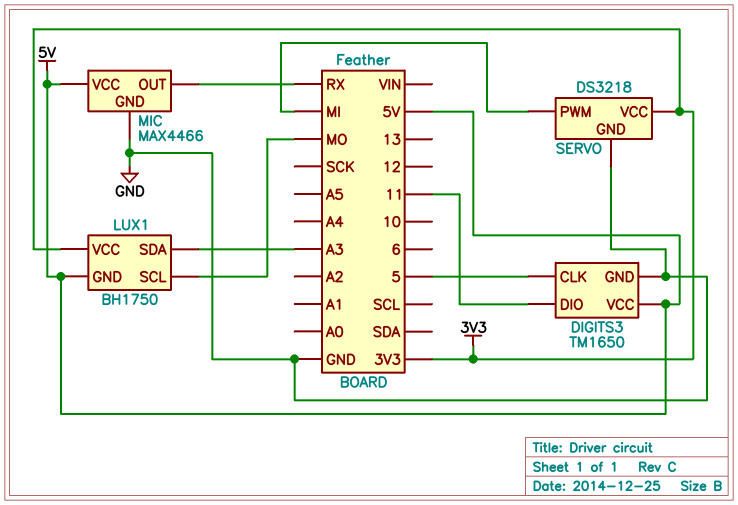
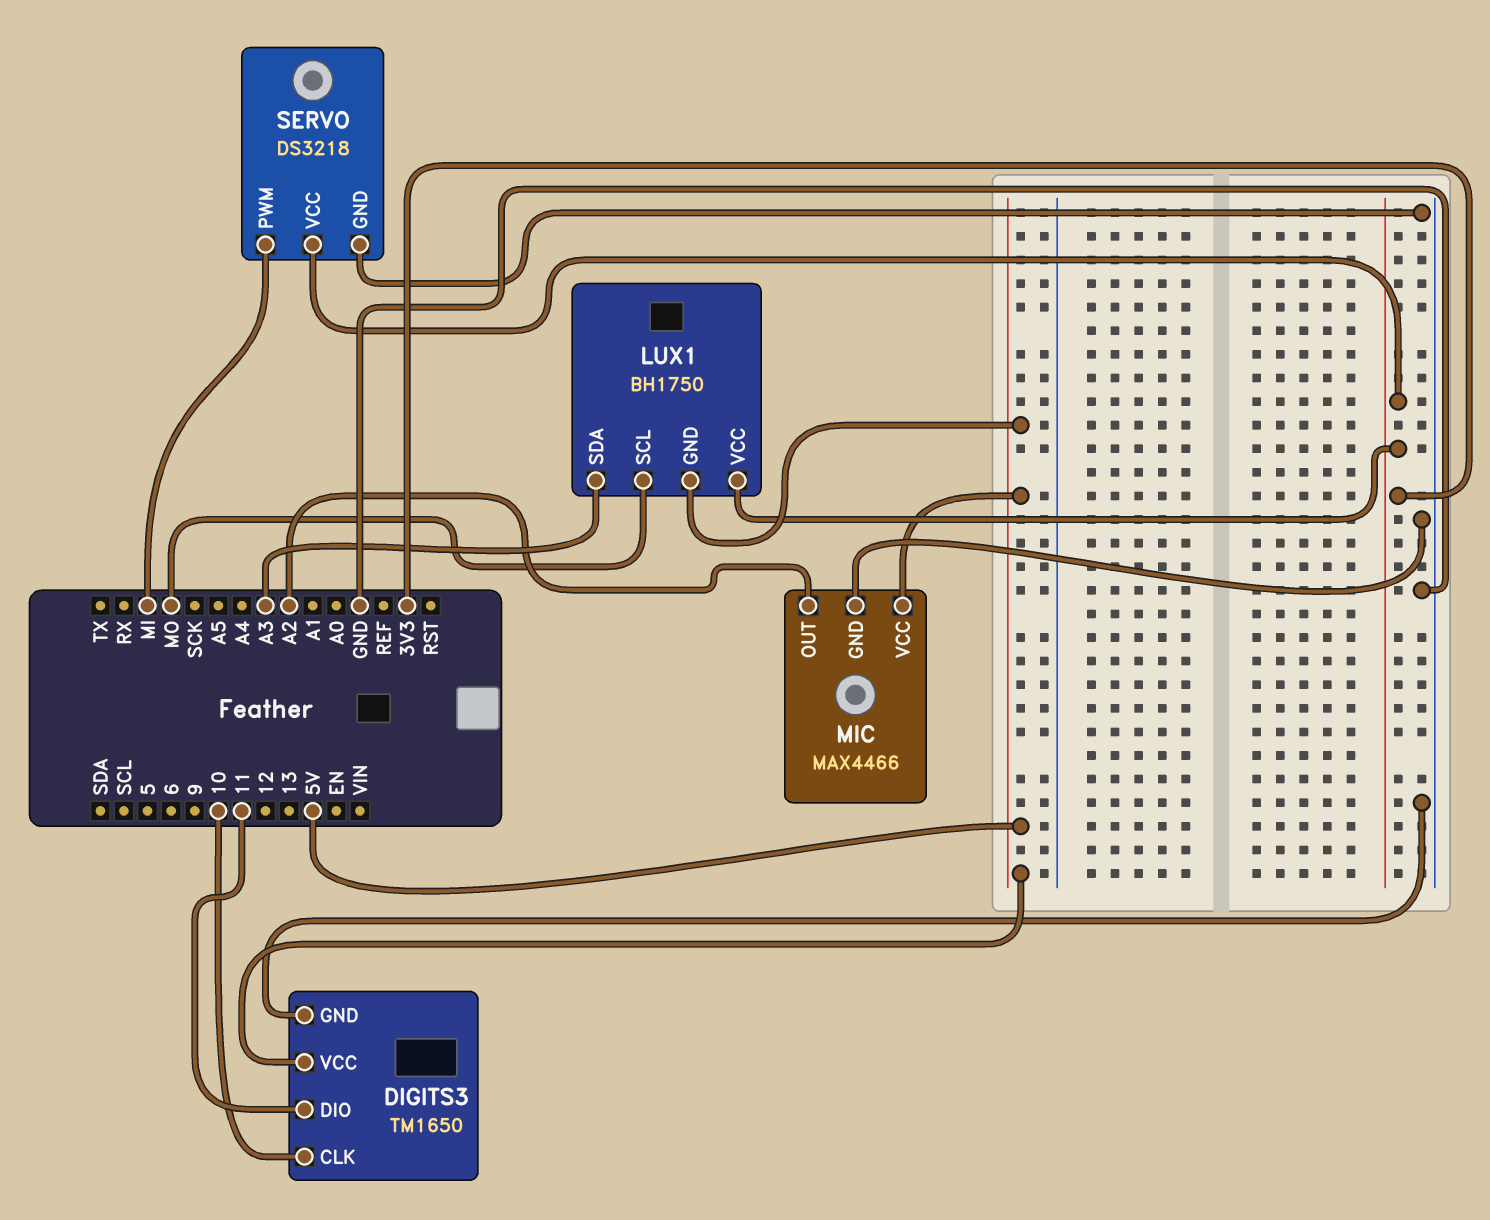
DIGITS3 pin CLK: 5 -> 10
MIC pin OUT: RX -> A2

